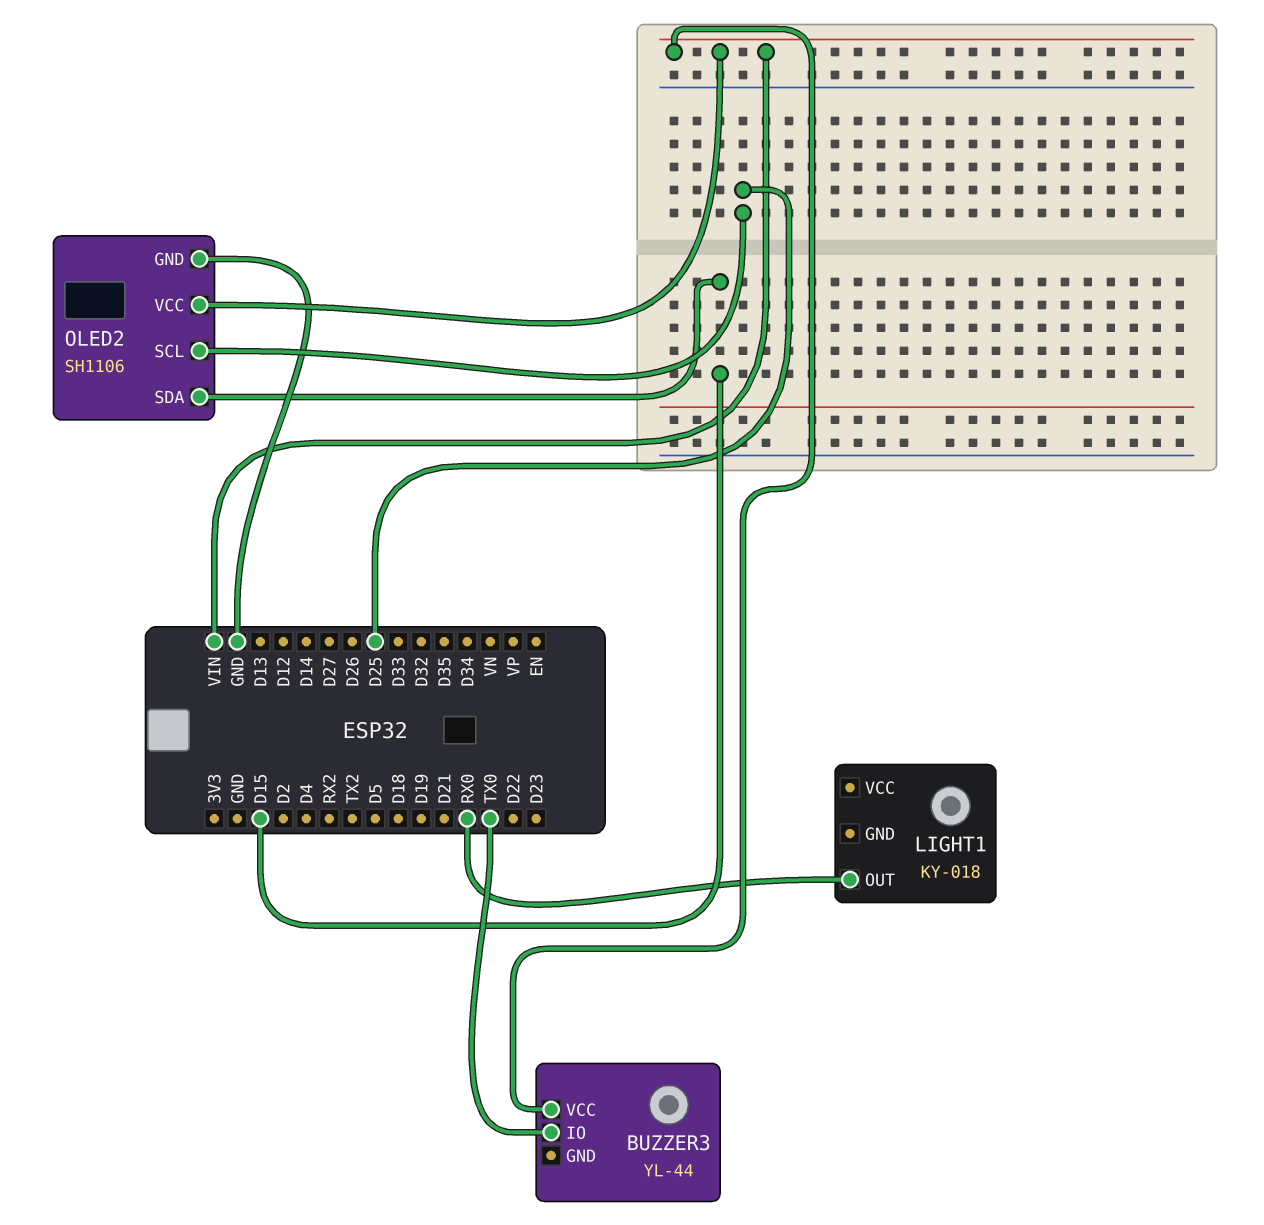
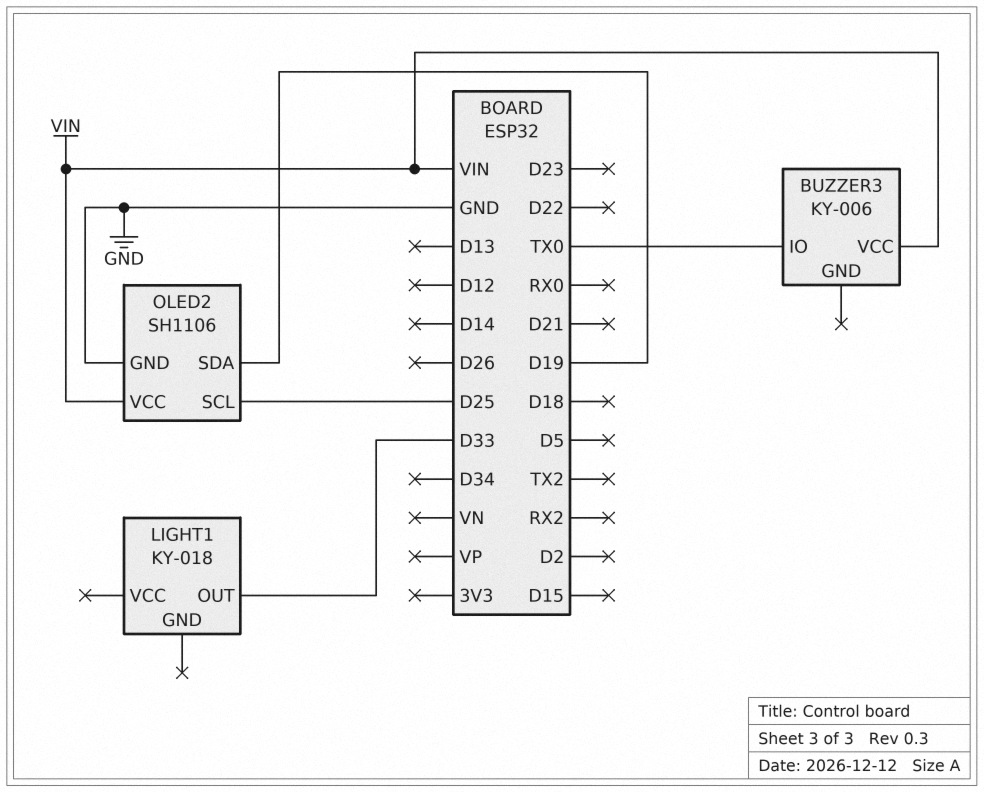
BUZZER3: YL-44 -> KY-006
LIGHT1 pin OUT: RX0 -> D33
OLED2 pin SDA: D15 -> D19

